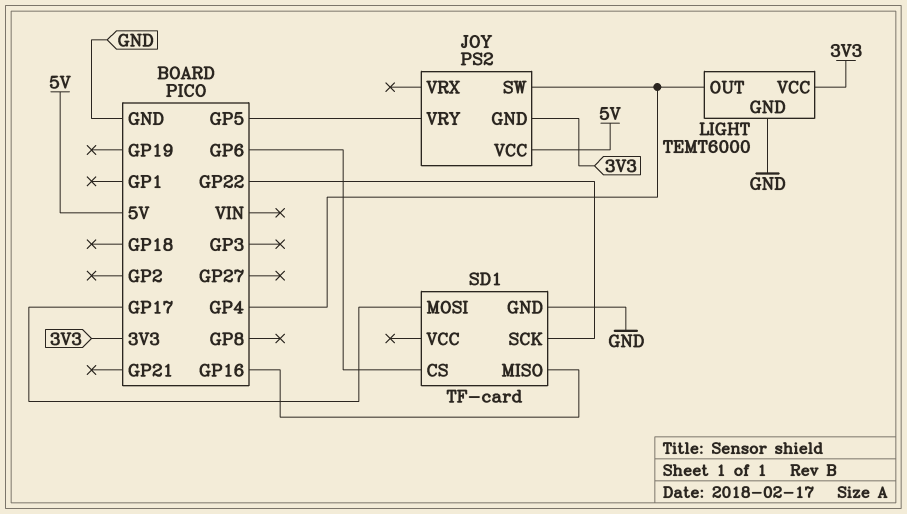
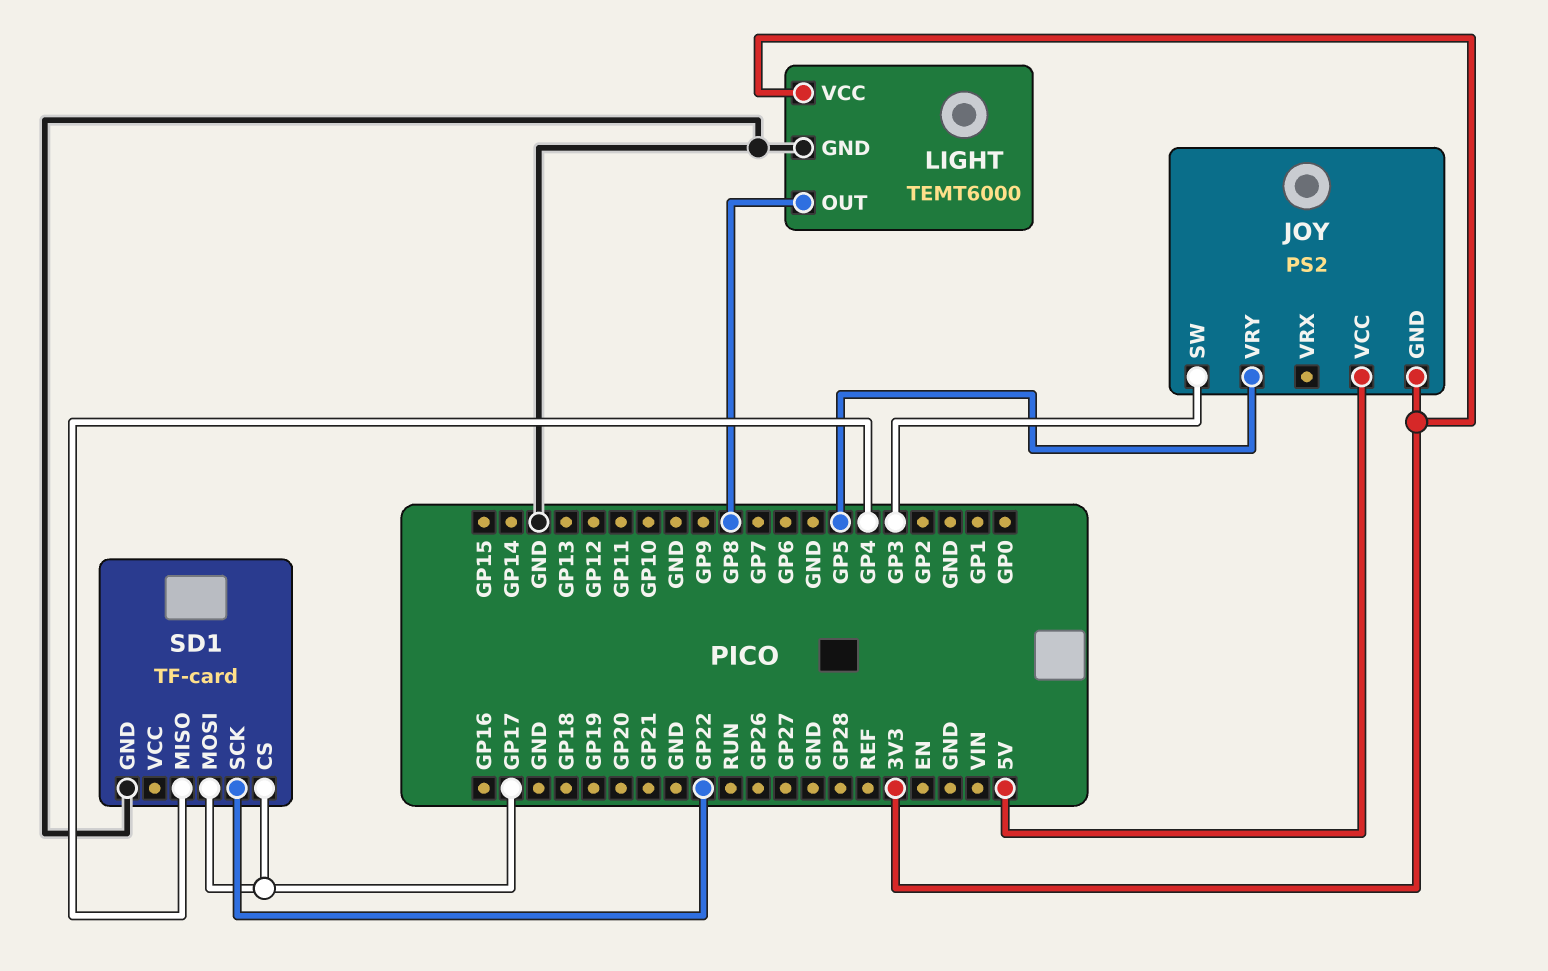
JOY pin SW: GP4 -> GP3
LIGHT pin OUT: GP4 -> GP8
SD1 pin CS: GP6 -> GP17
SD1 pin MISO: GP16 -> GP4

